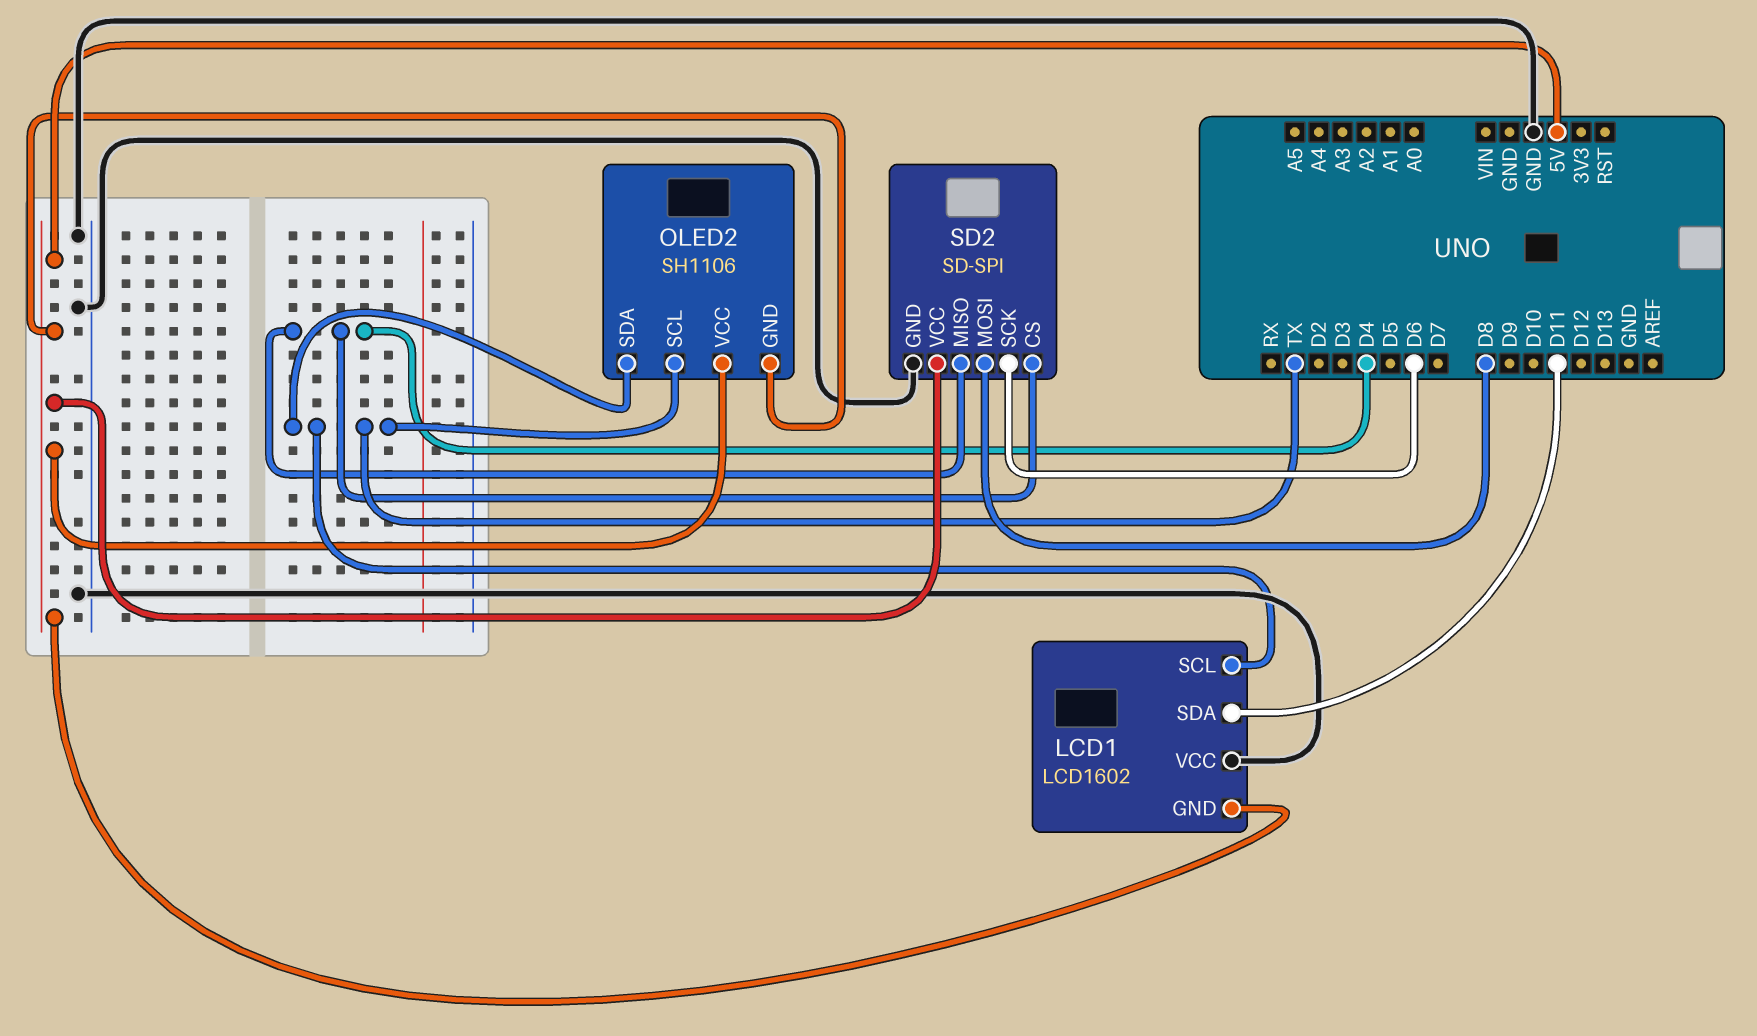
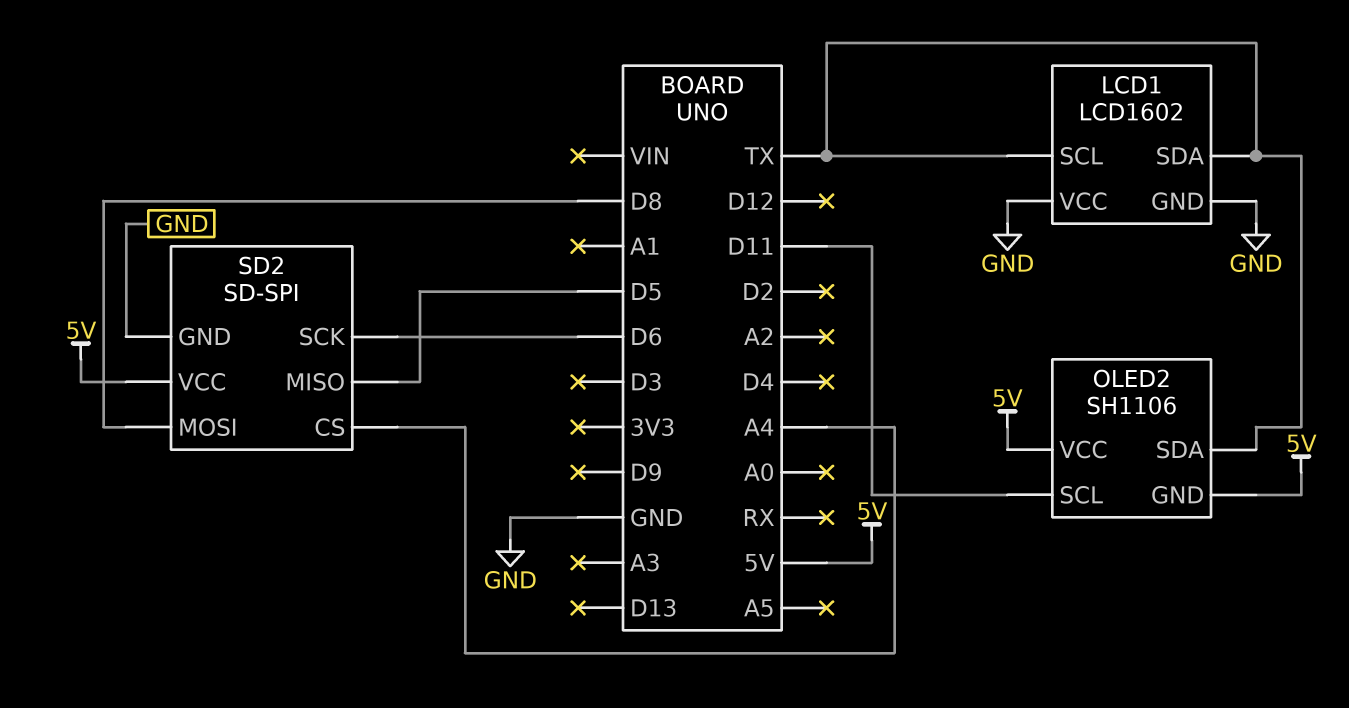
LCD1 pin GND: 5V -> GND
LCD1 pin SDA: D11 -> TX
OLED2 pin SCL: TX -> D11
SD2 pin CS: D4 -> A4
SD2 pin MISO: D4 -> D5

